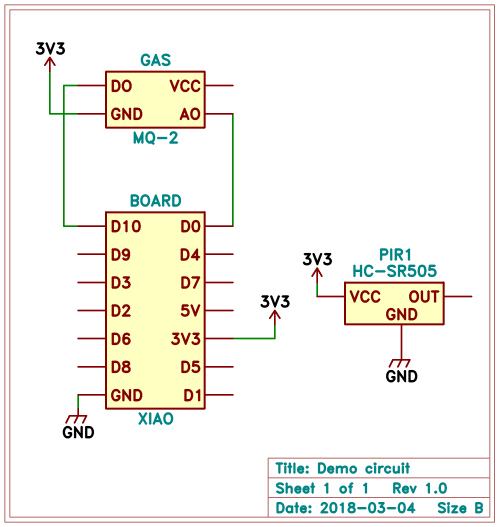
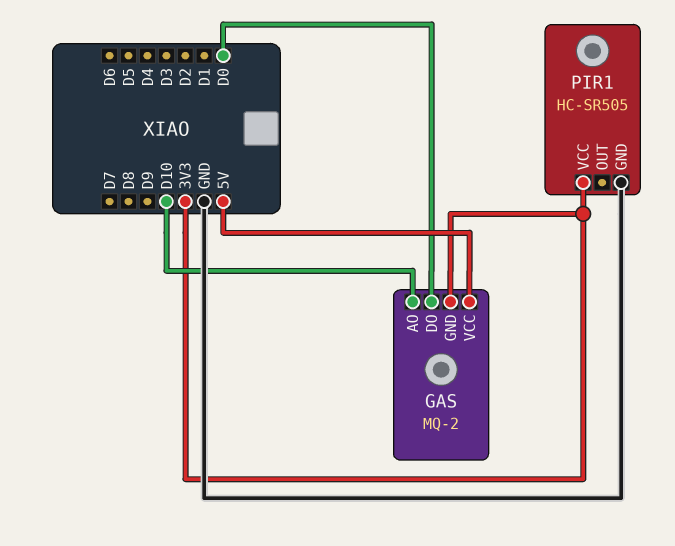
GAS pin AO: D0 -> D10
GAS pin DO: D10 -> D0
GAS pin VCC: none -> 5V

